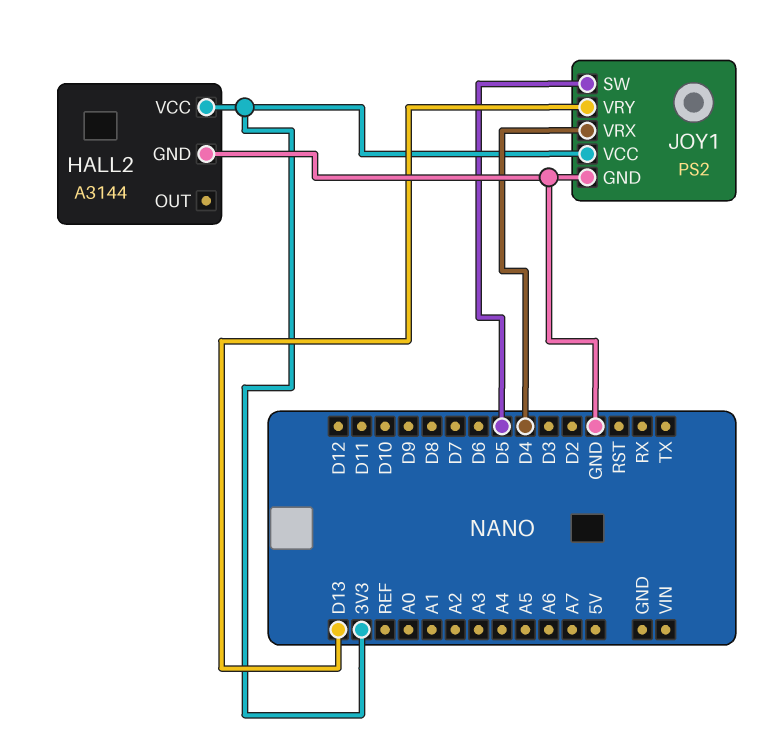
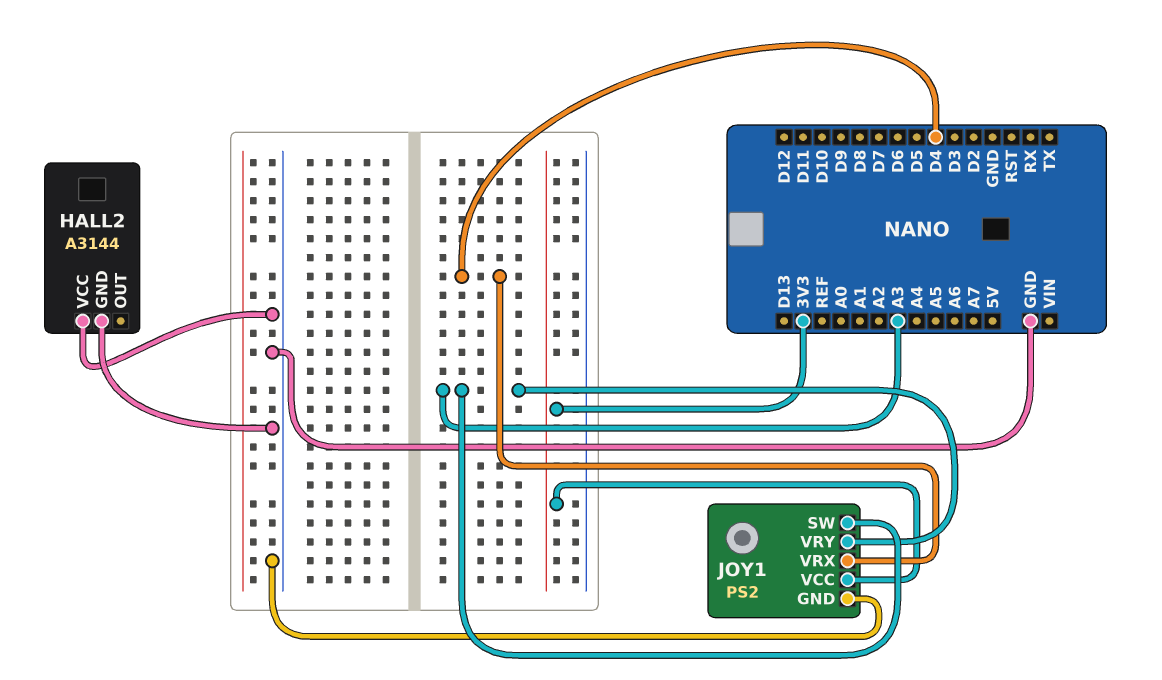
HALL2 pin VCC: 3V3 -> GND
JOY1 pin SW: D5 -> A3
JOY1 pin VRY: D13 -> A3

